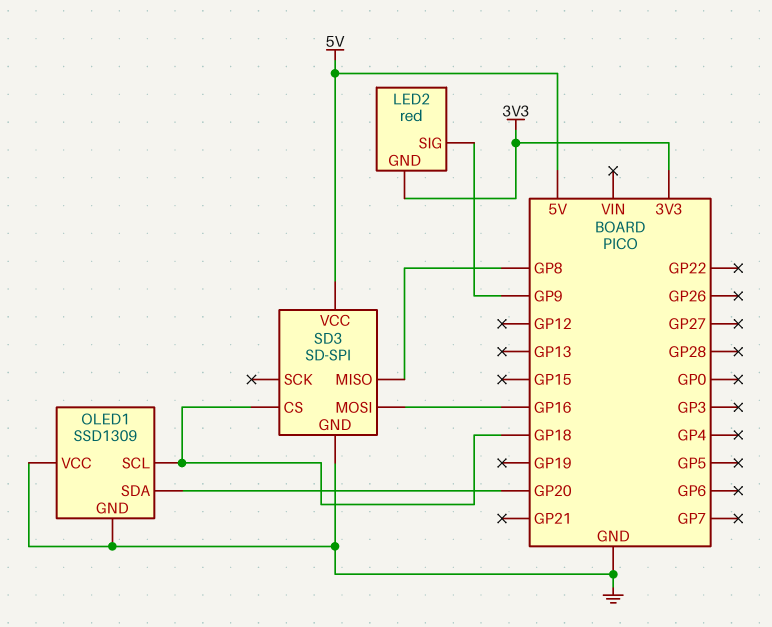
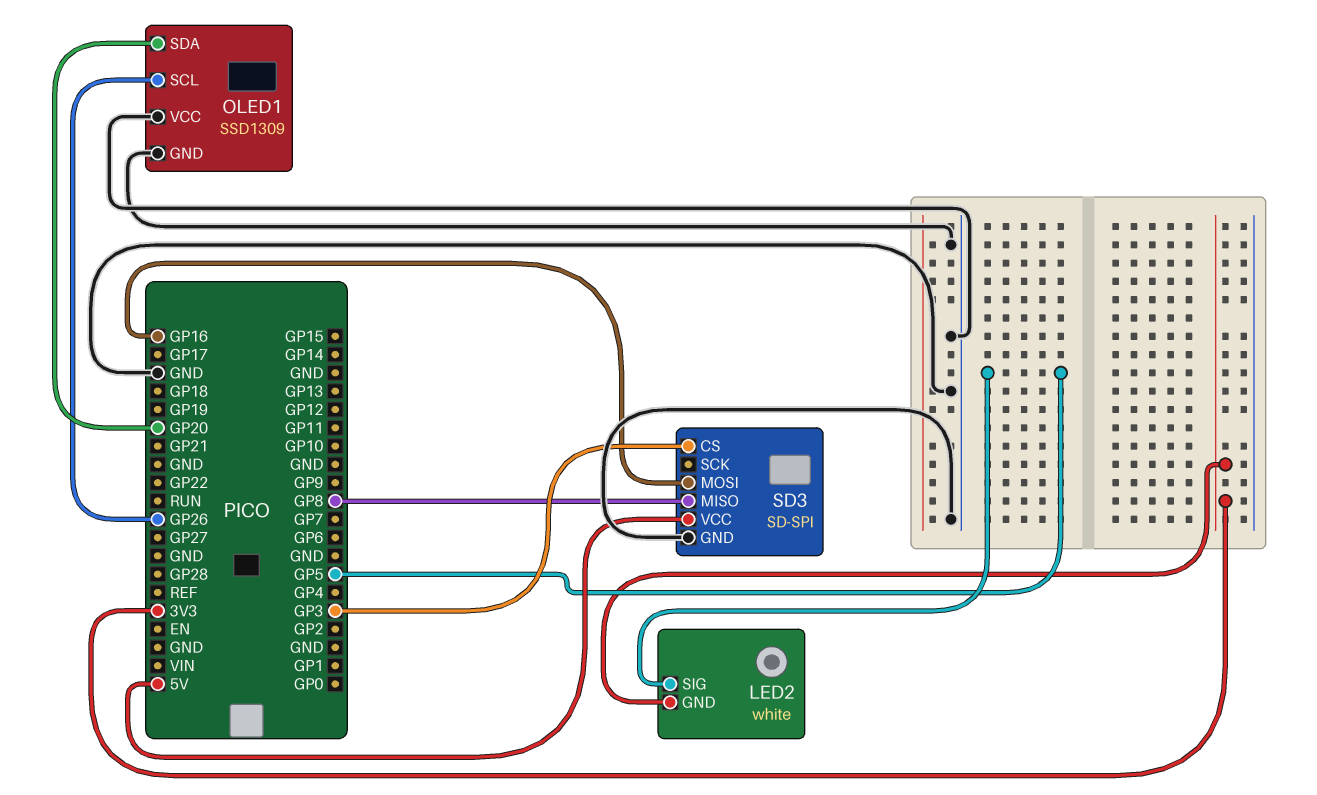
LED2: red -> white
LED2 pin SIG: GP9 -> GP5
OLED1 pin SCL: GP18 -> GP26
SD3 pin CS: GP18 -> GP3

